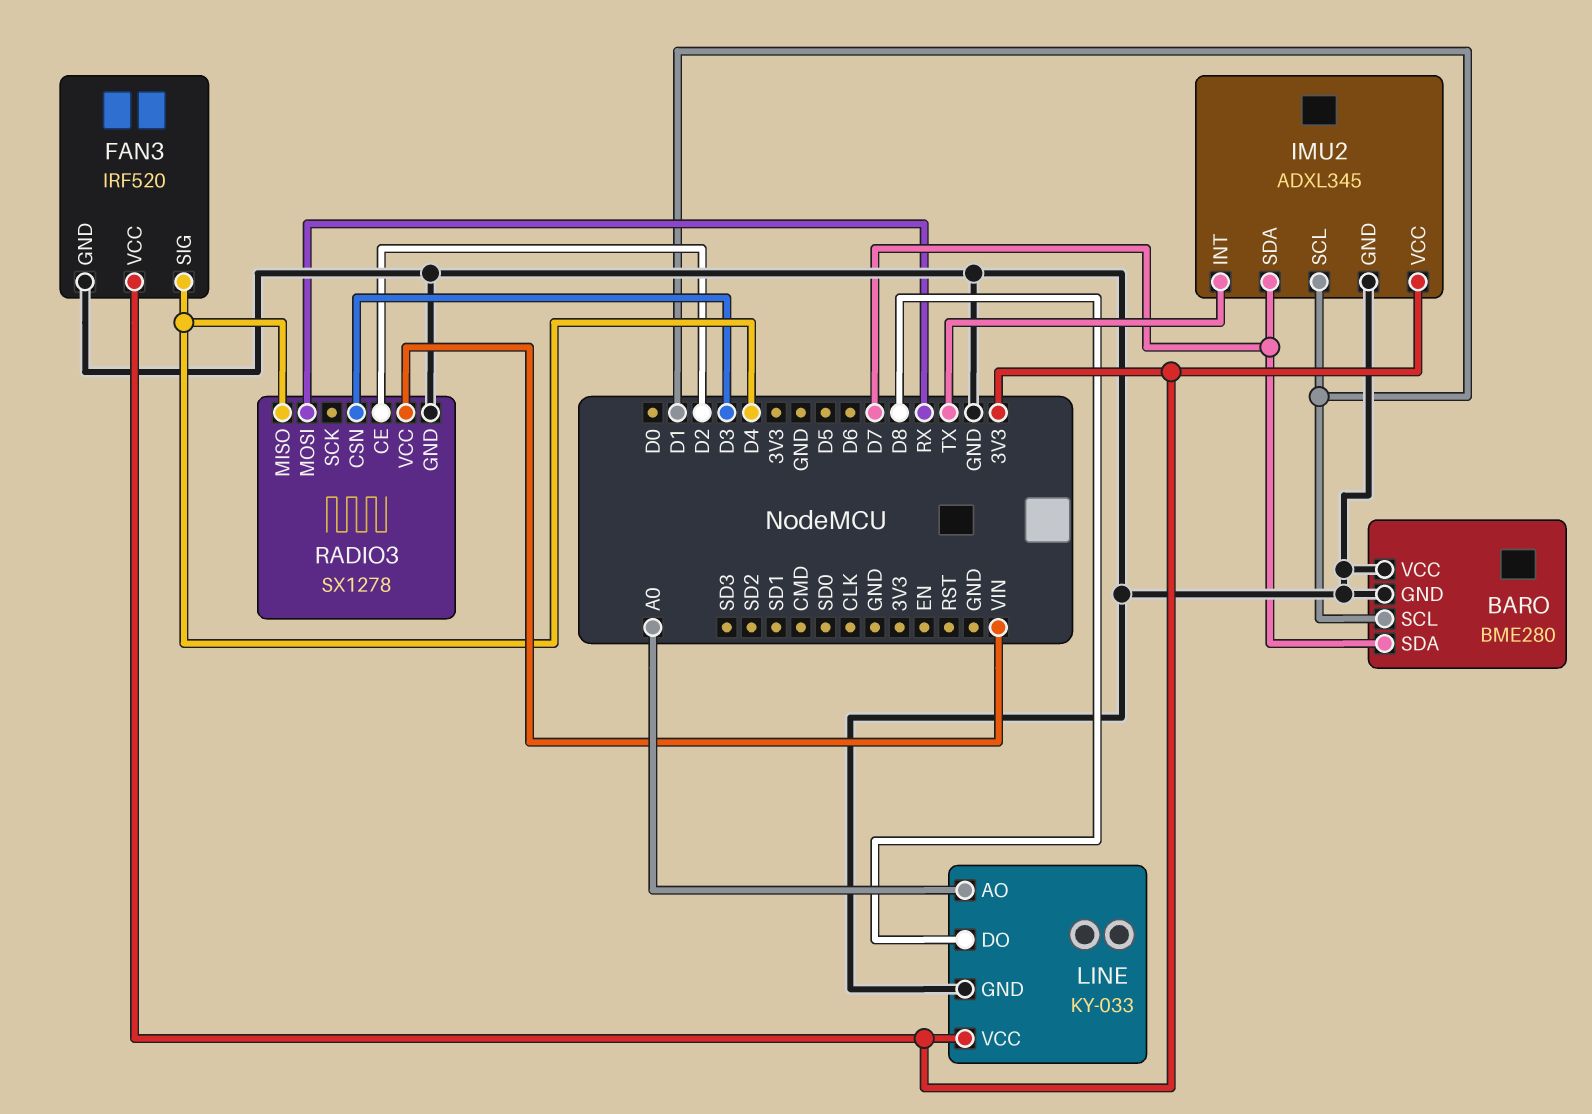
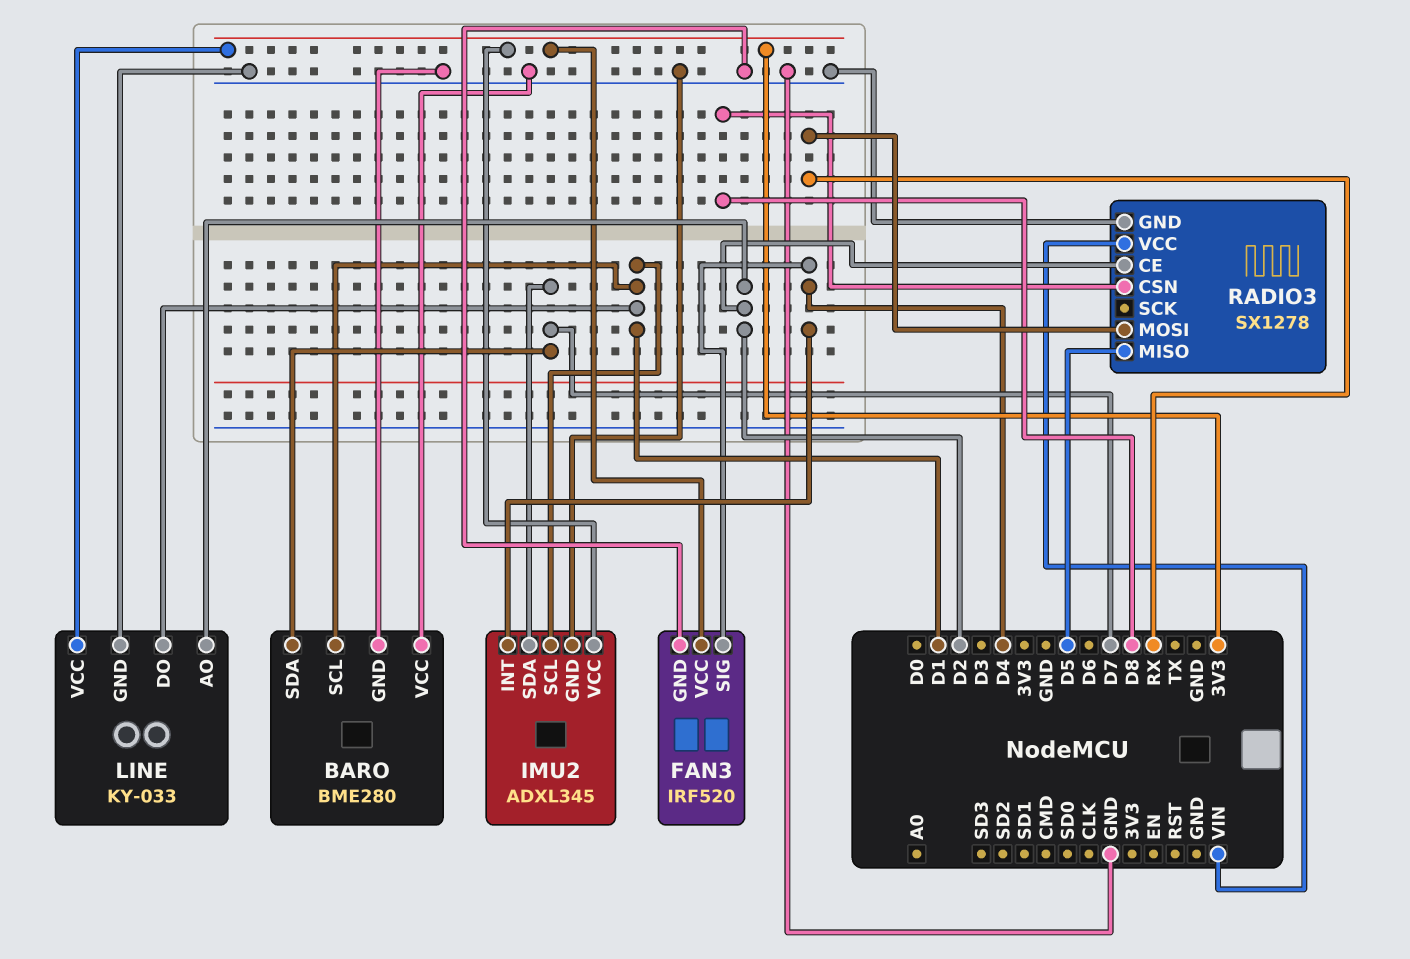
IMU2 pin INT: TX -> D4
LINE pin AO: A0 -> D2
LINE pin DO: D8 -> D1
RADIO3 pin CSN: D3 -> D8
RADIO3 pin MISO: D4 -> D5

